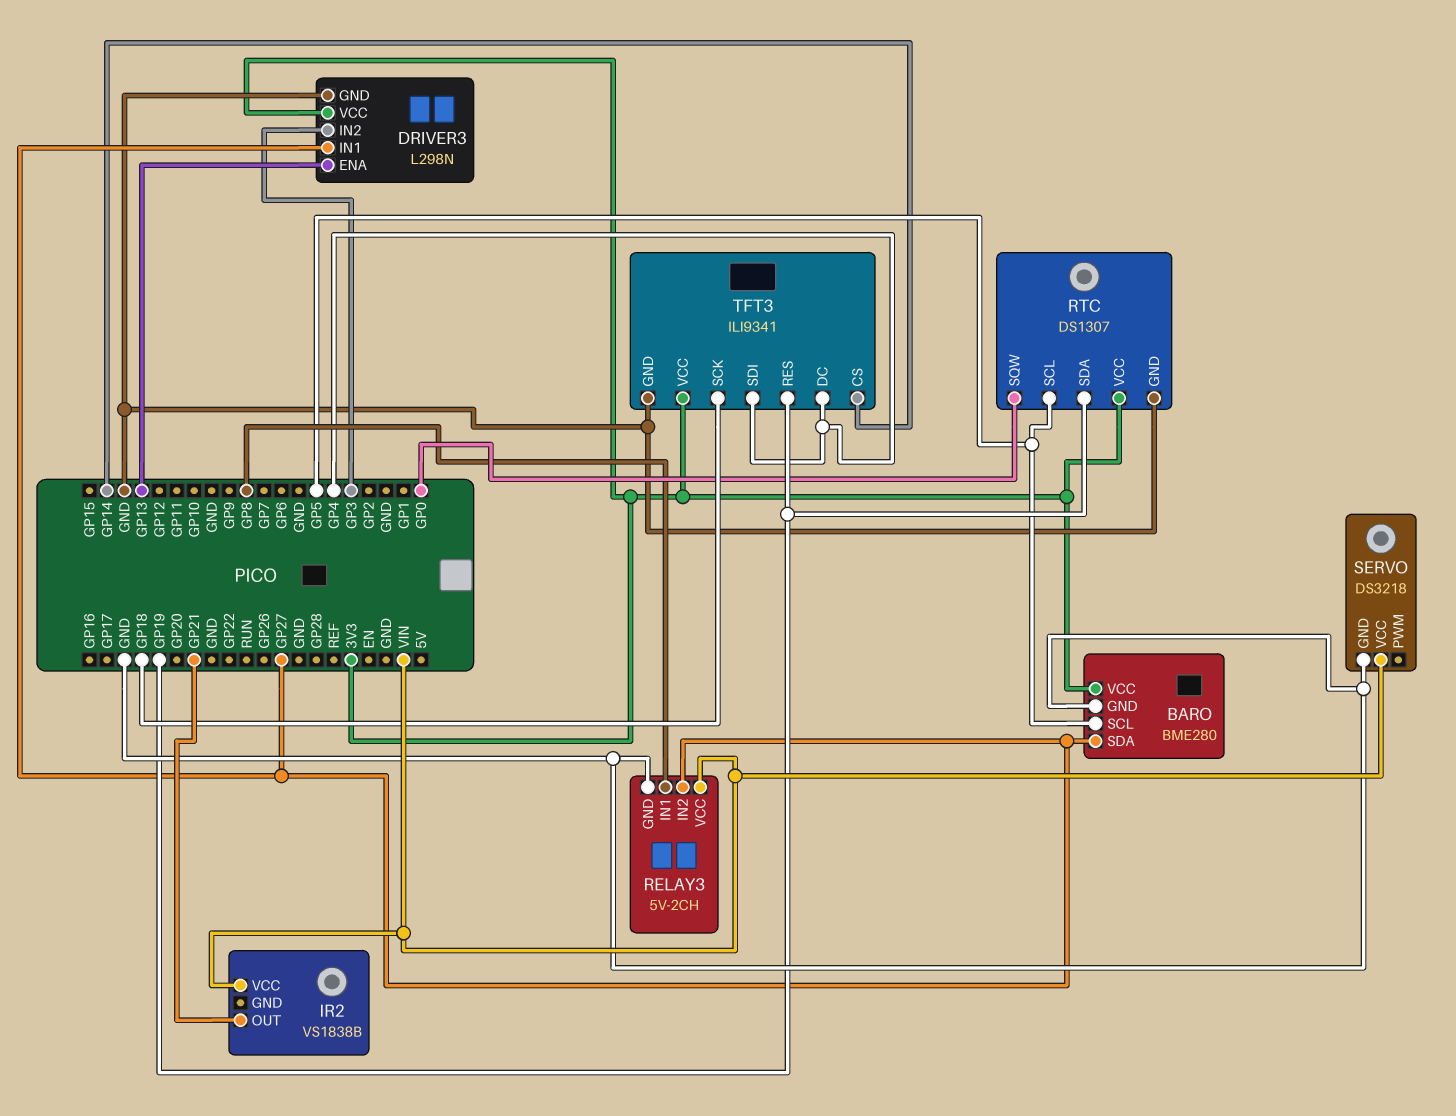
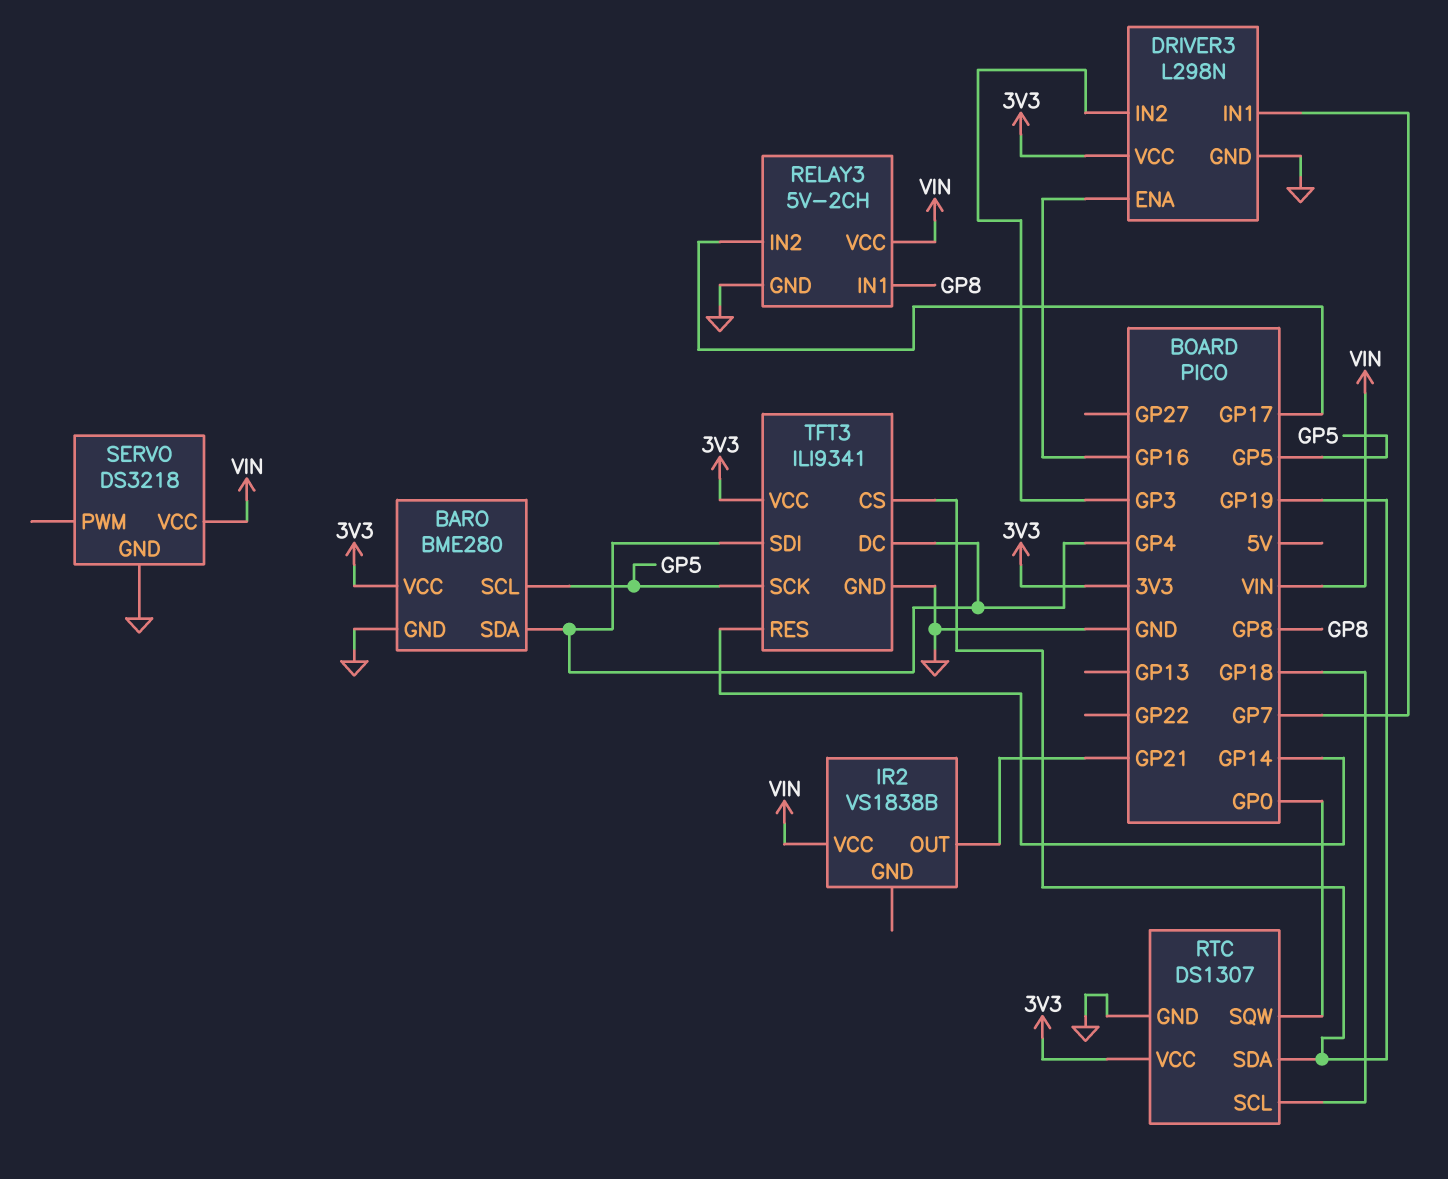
BARO pin SDA: GP27 -> GP4
DRIVER3 pin ENA: GP13 -> GP16
DRIVER3 pin IN1: GP27 -> GP7
RELAY3 pin IN2: GP27 -> GP17
RTC pin SCL: GP5 -> GP18
TFT3 pin CS: GP14 -> GP19
TFT3 pin RES: GP19 -> GP14
TFT3 pin SCK: GP18 -> GP5

